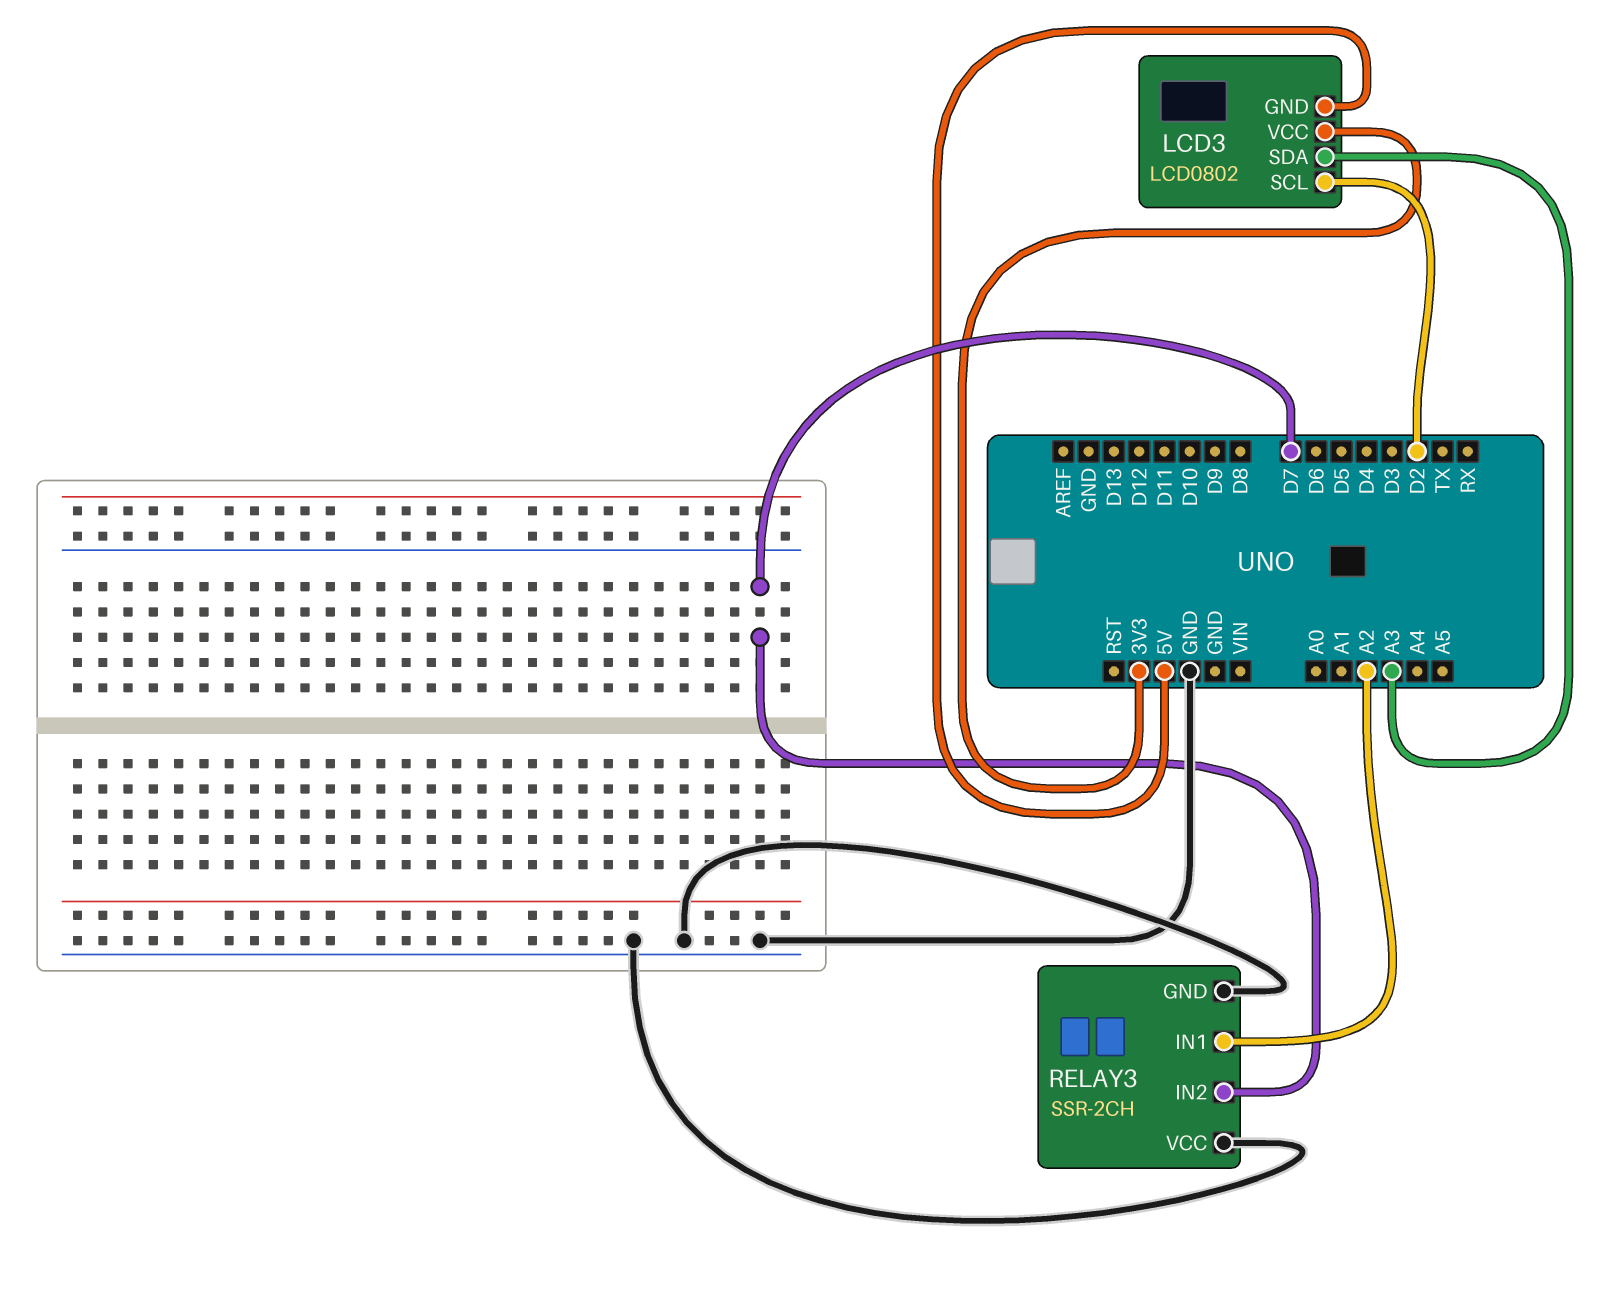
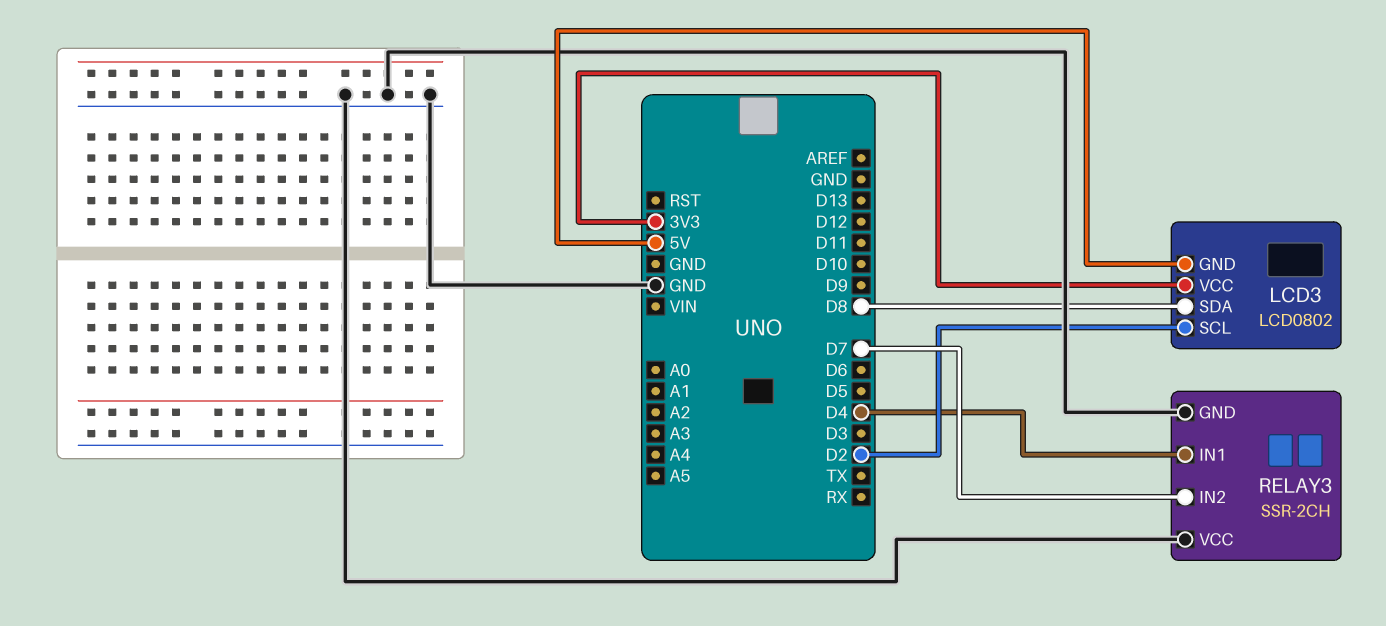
LCD3 pin SDA: A3 -> D8
RELAY3 pin IN1: A2 -> D4

